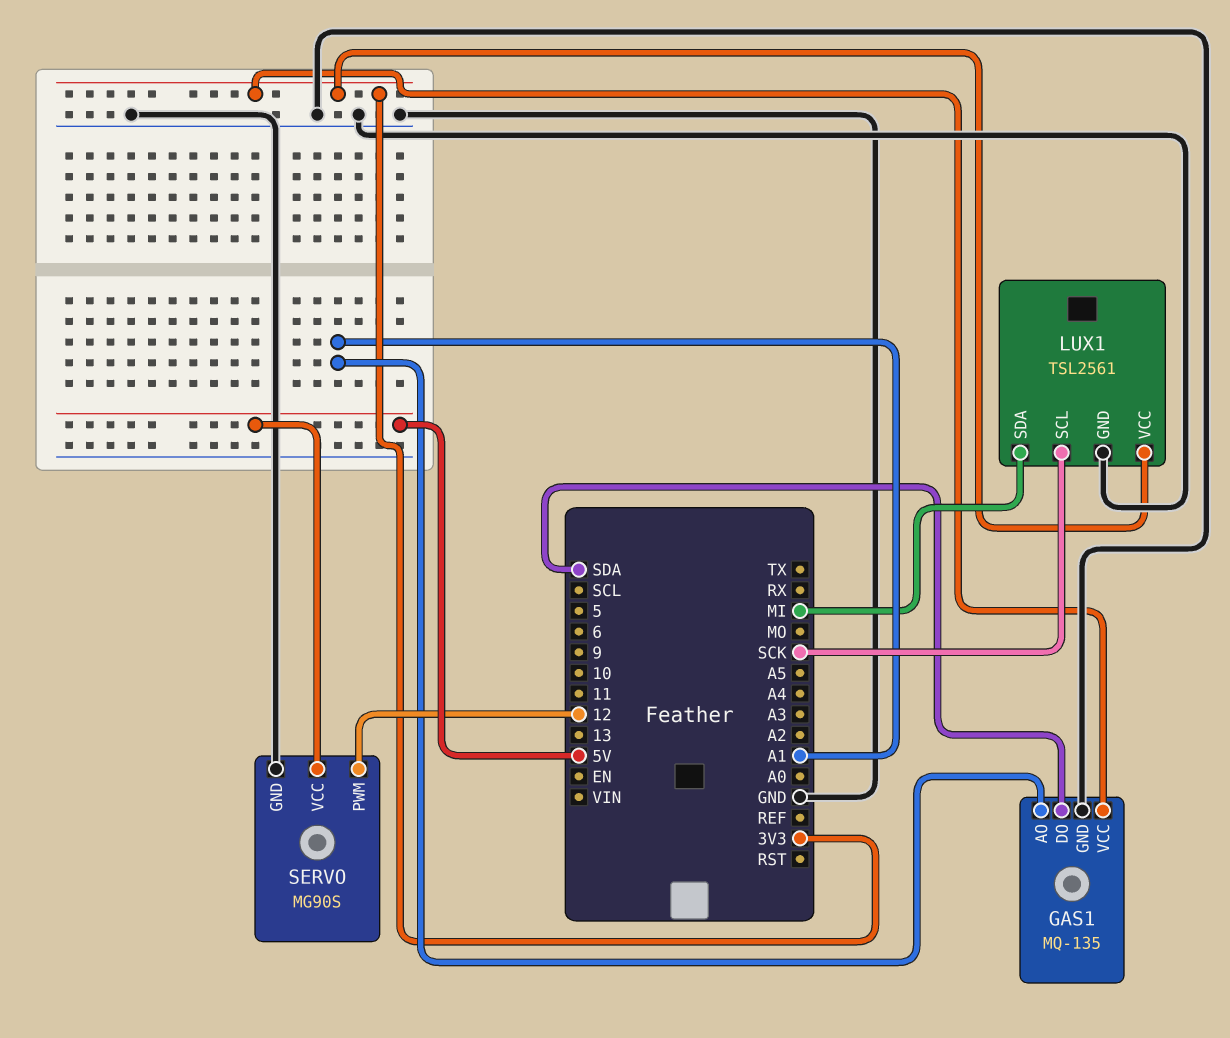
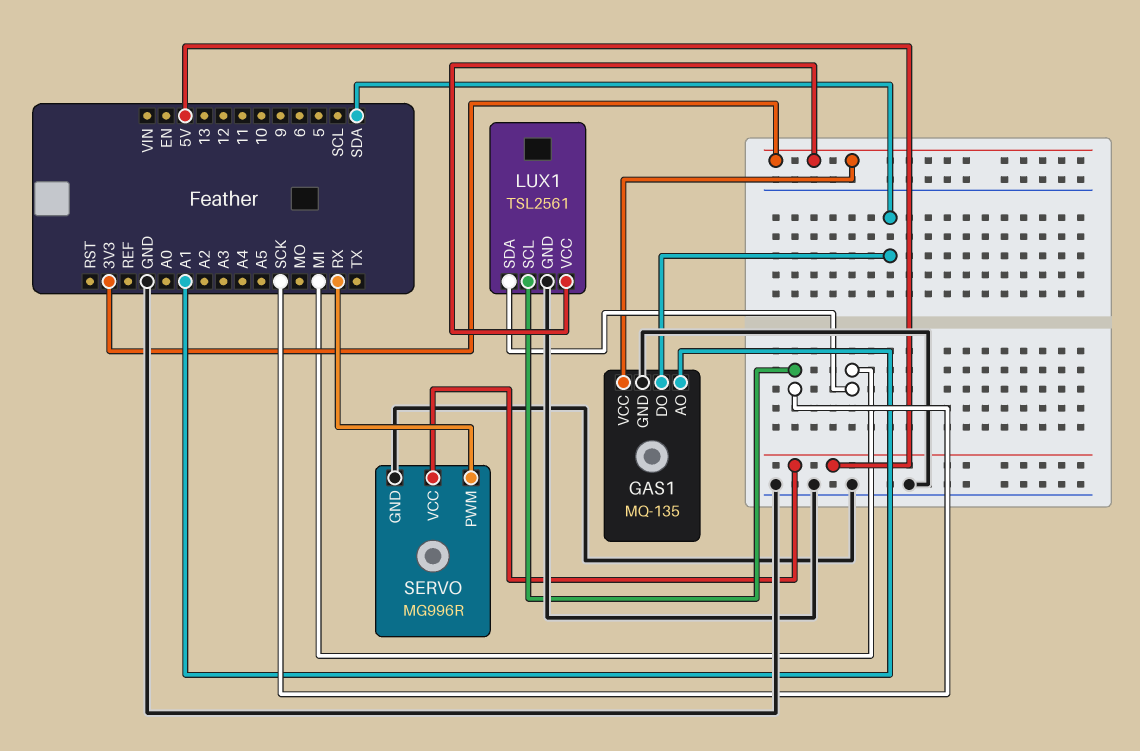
SERVO: MG90S -> MG996R
SERVO pin PWM: 12 -> RX

